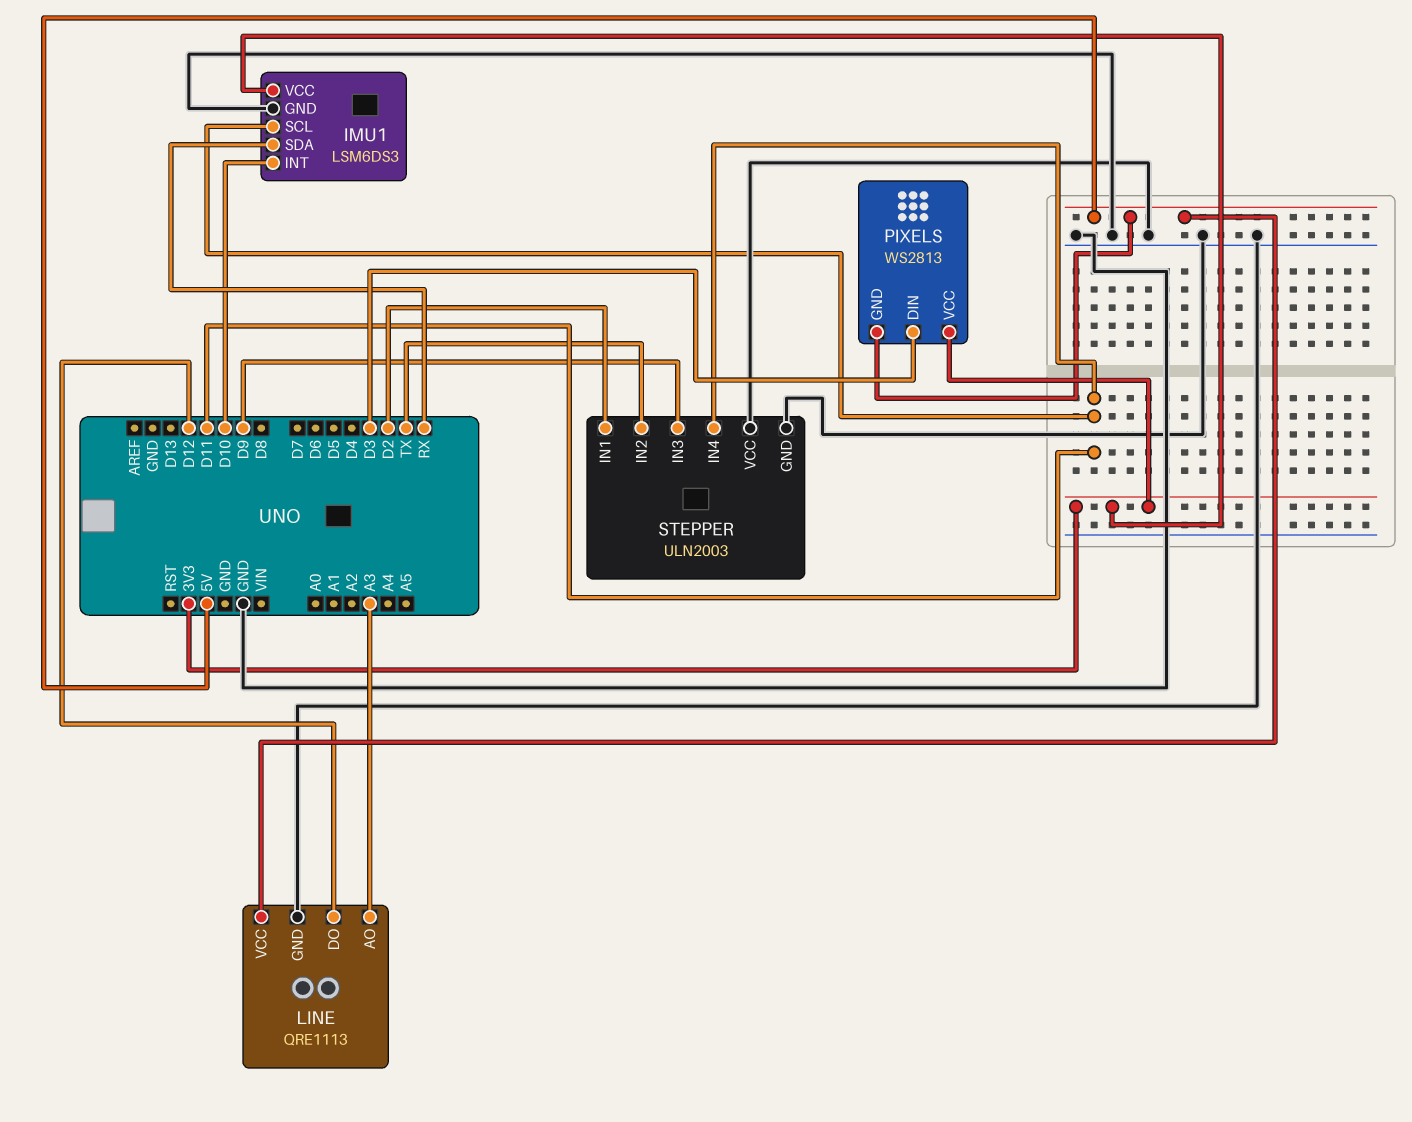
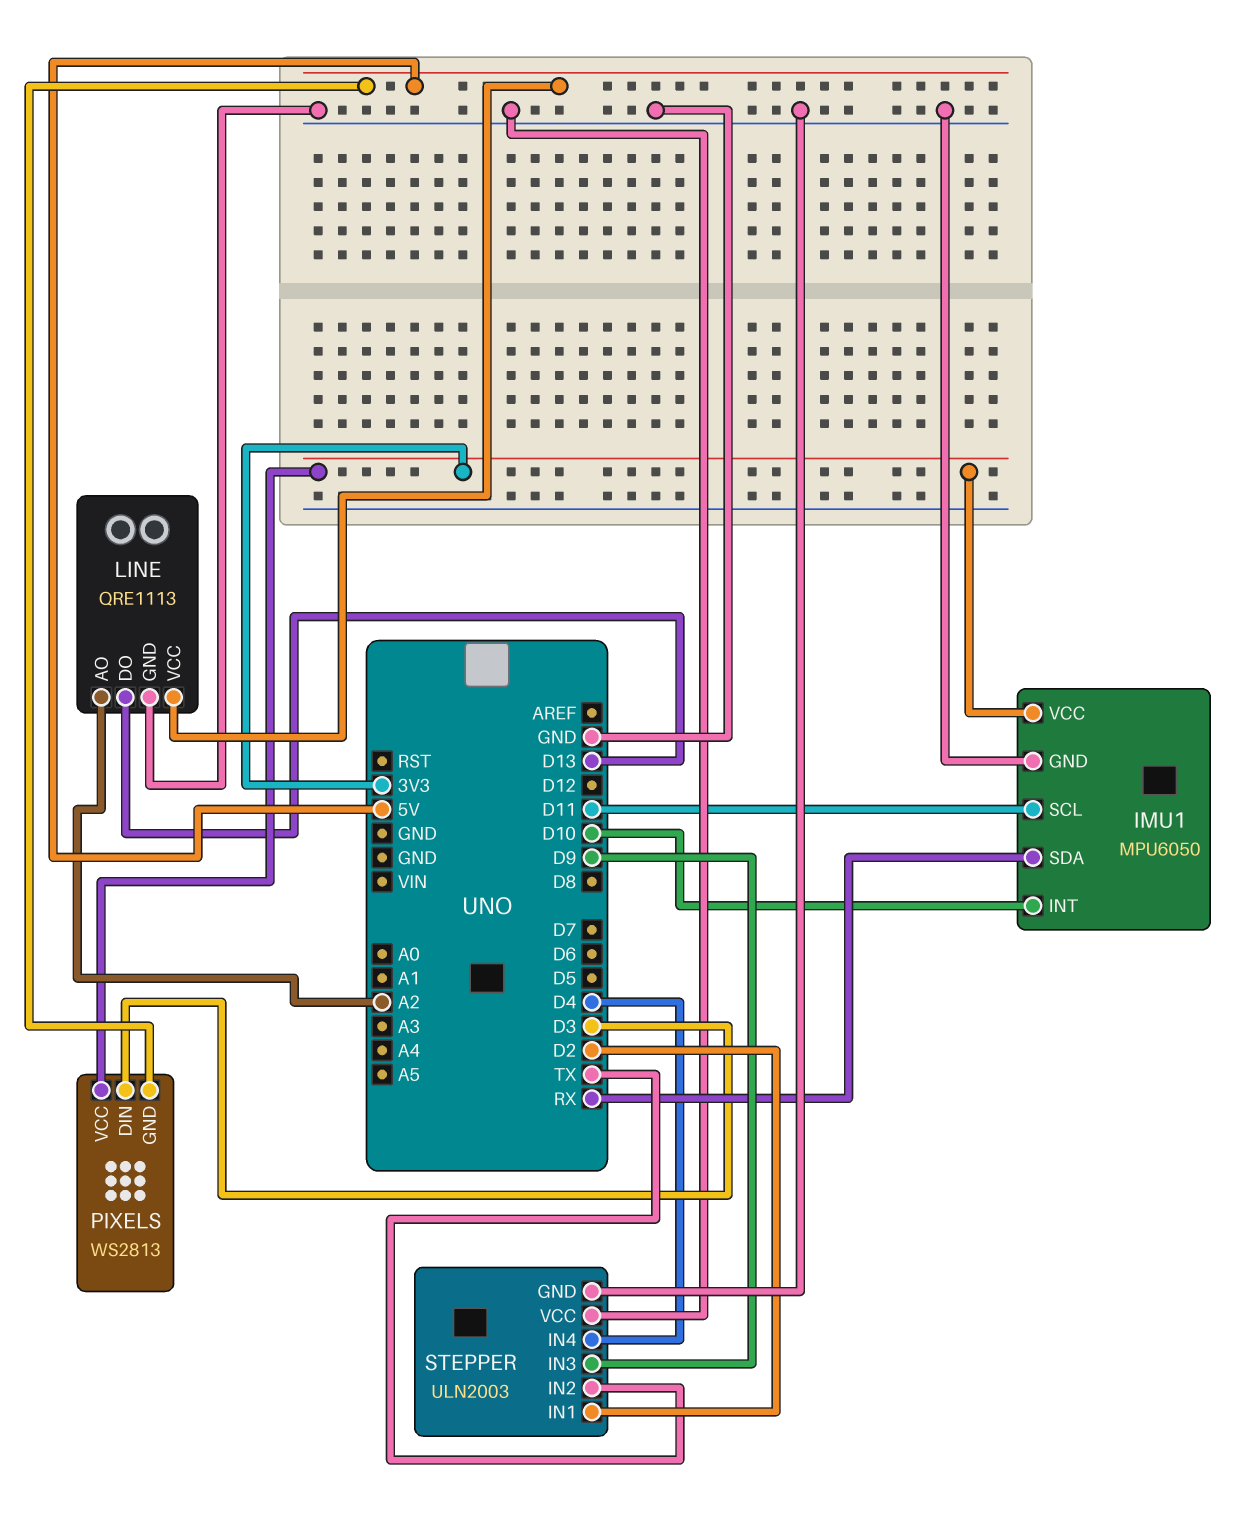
IMU1: LSM6DS3 -> MPU6050
LINE pin AO: A3 -> A2
LINE pin DO: D12 -> D13
STEPPER pin IN4: D11 -> D4

